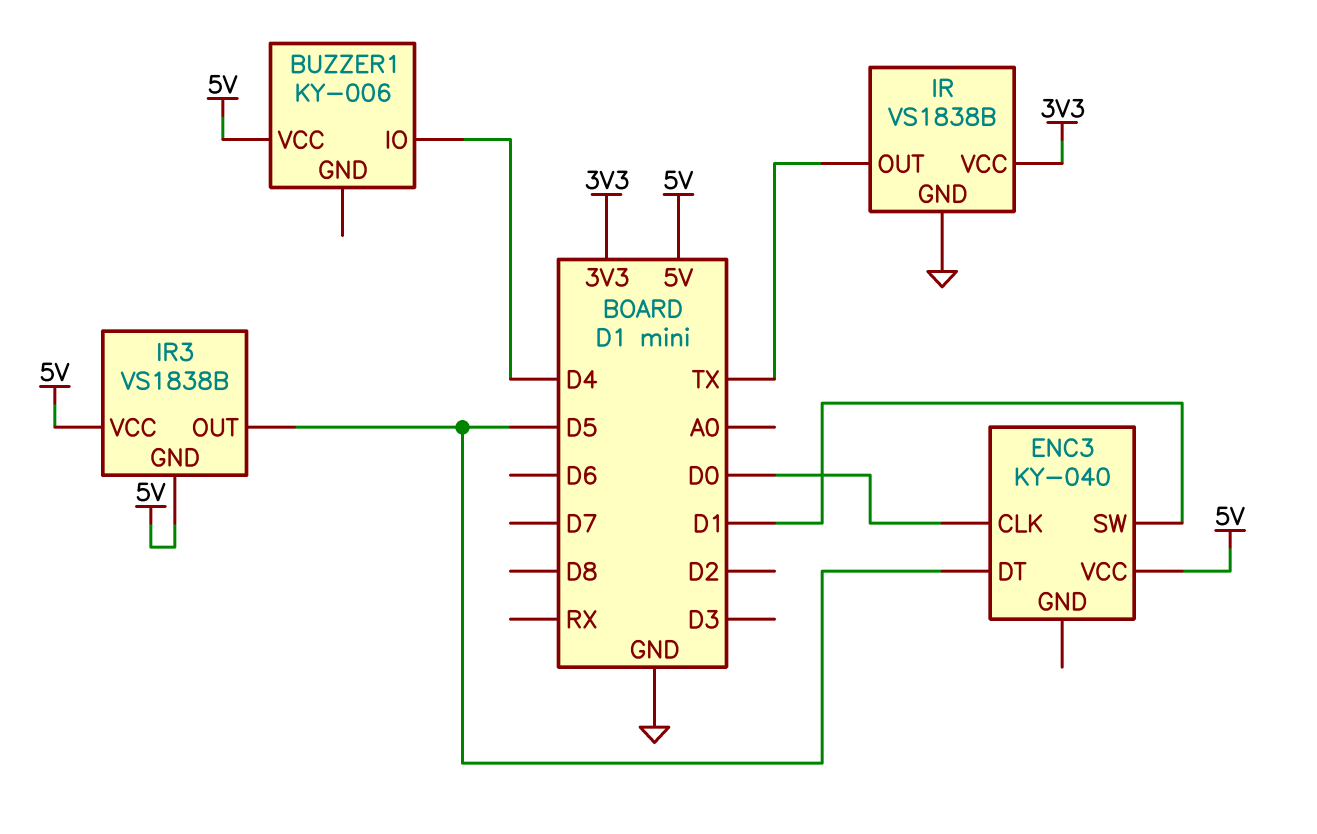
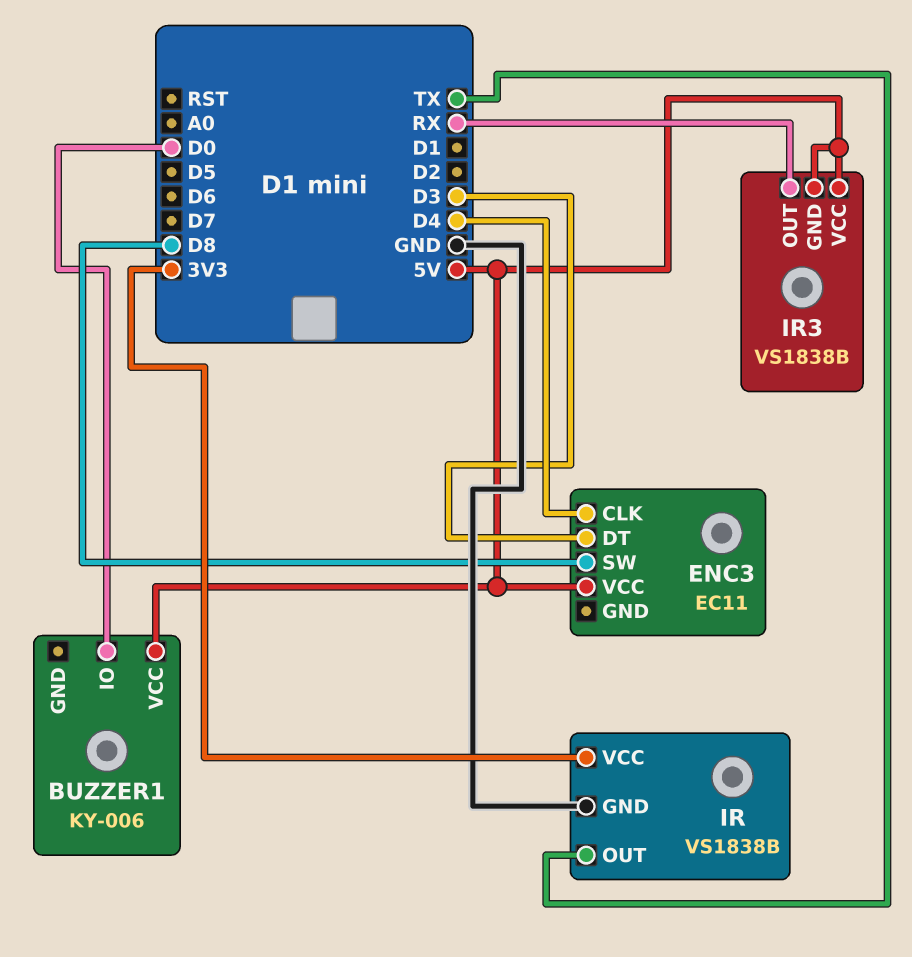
BUZZER1 pin IO: D4 -> D0
ENC3: KY-040 -> EC11
ENC3 pin CLK: D0 -> D4
ENC3 pin DT: D5 -> D3
ENC3 pin SW: D1 -> D8
IR3 pin OUT: D5 -> RX

